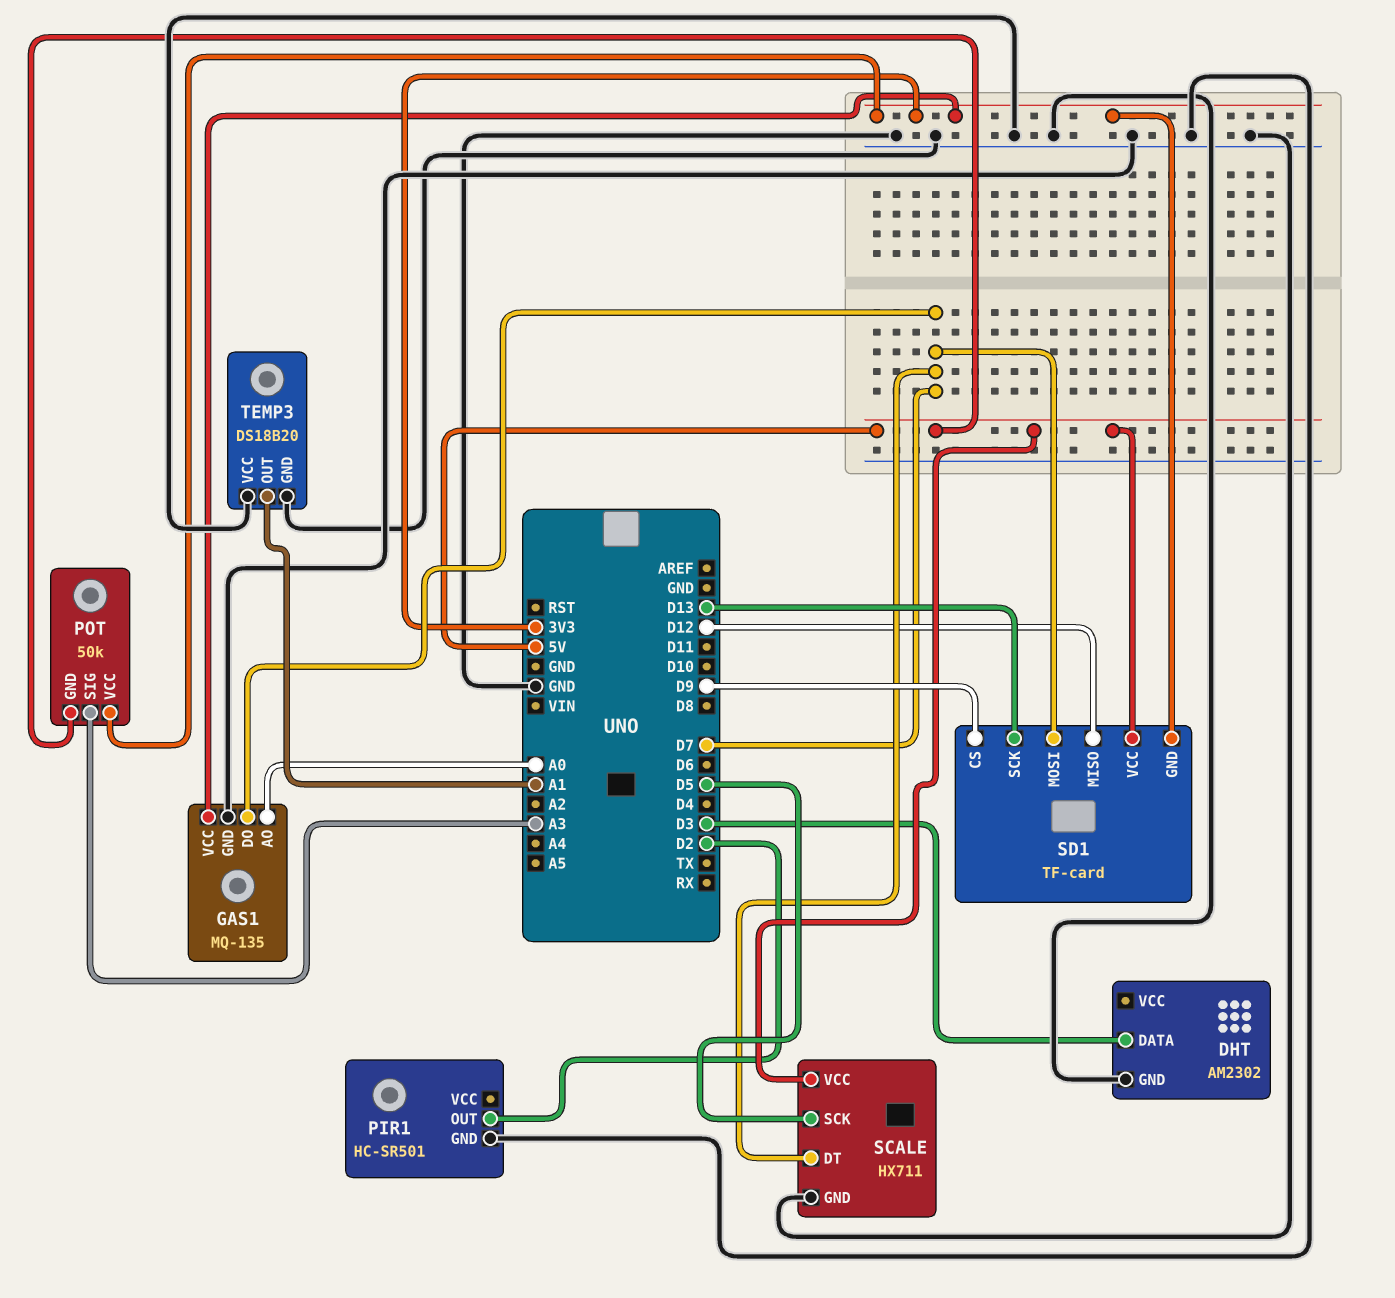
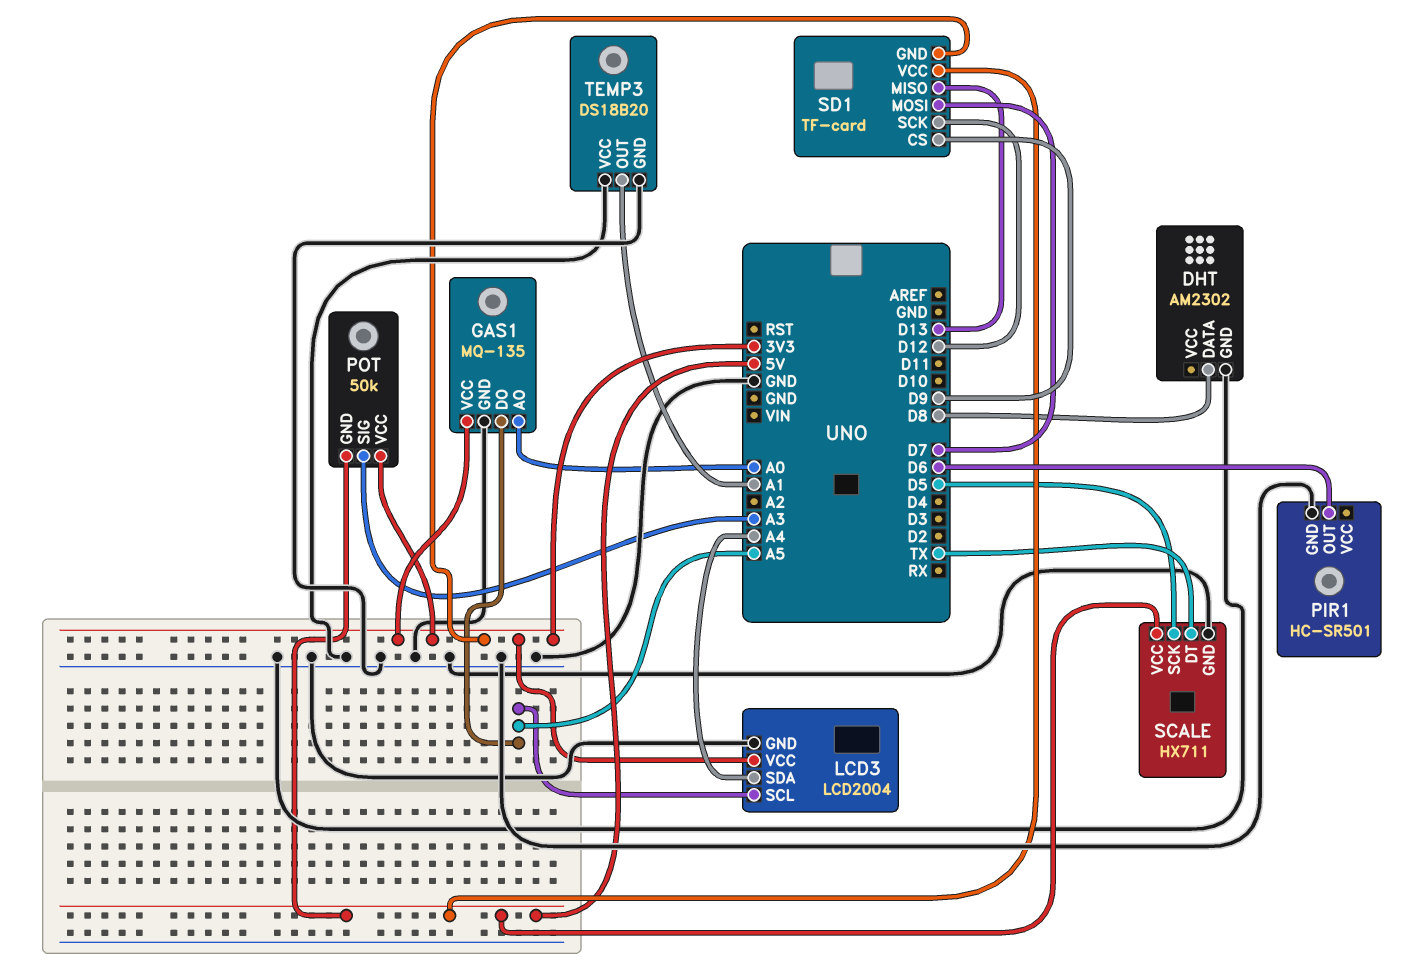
DHT pin DATA: D3 -> D8
GAS1 pin DO: D7 -> A5
LCD3: none -> LCD2004
LCD3 pin GND: none -> GND
LCD3 pin SCL: none -> A5
LCD3 pin SDA: none -> A4
LCD3 pin VCC: none -> 3V3
PIR1 pin OUT: D2 -> D6
SCALE pin DT: D7 -> TX
SD1 pin MISO: D12 -> D13
SD1 pin SCK: D13 -> D12

